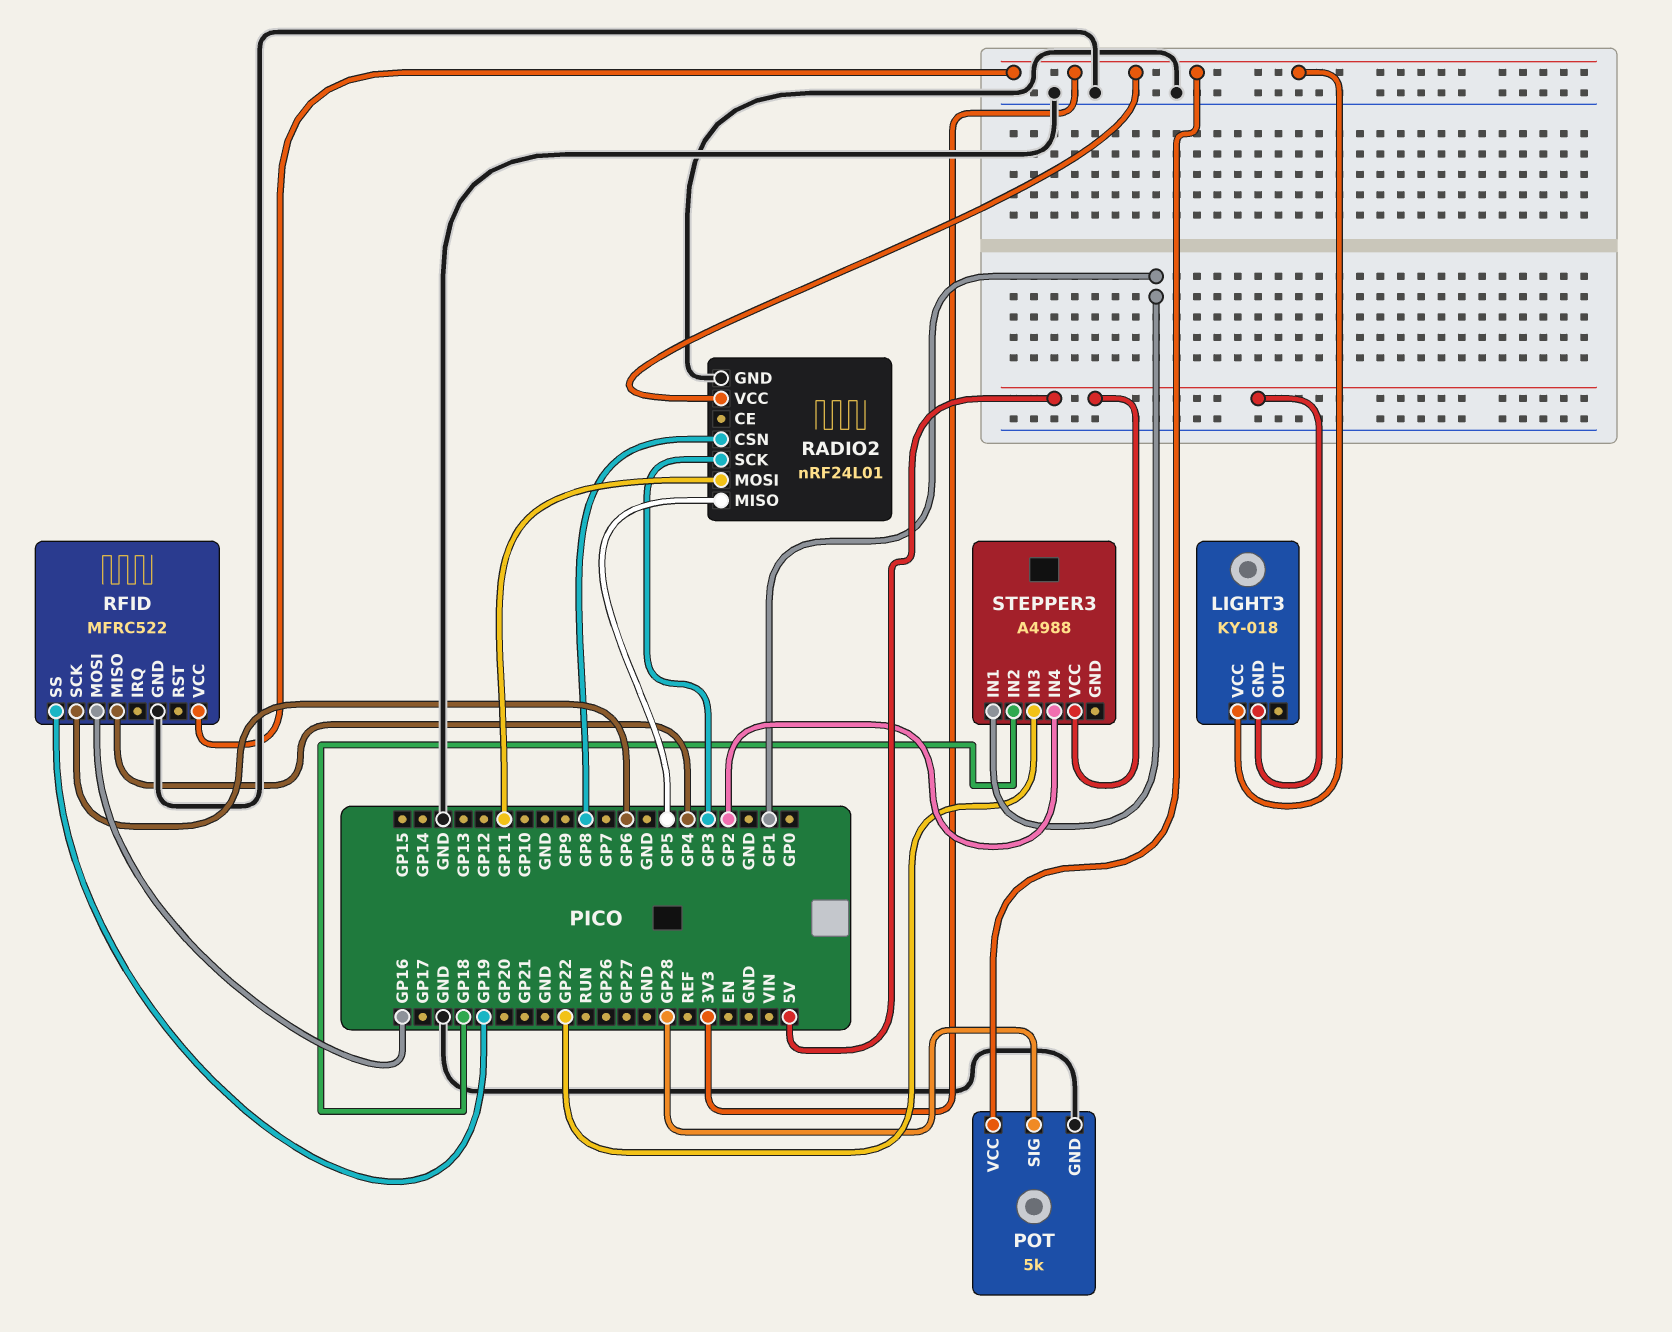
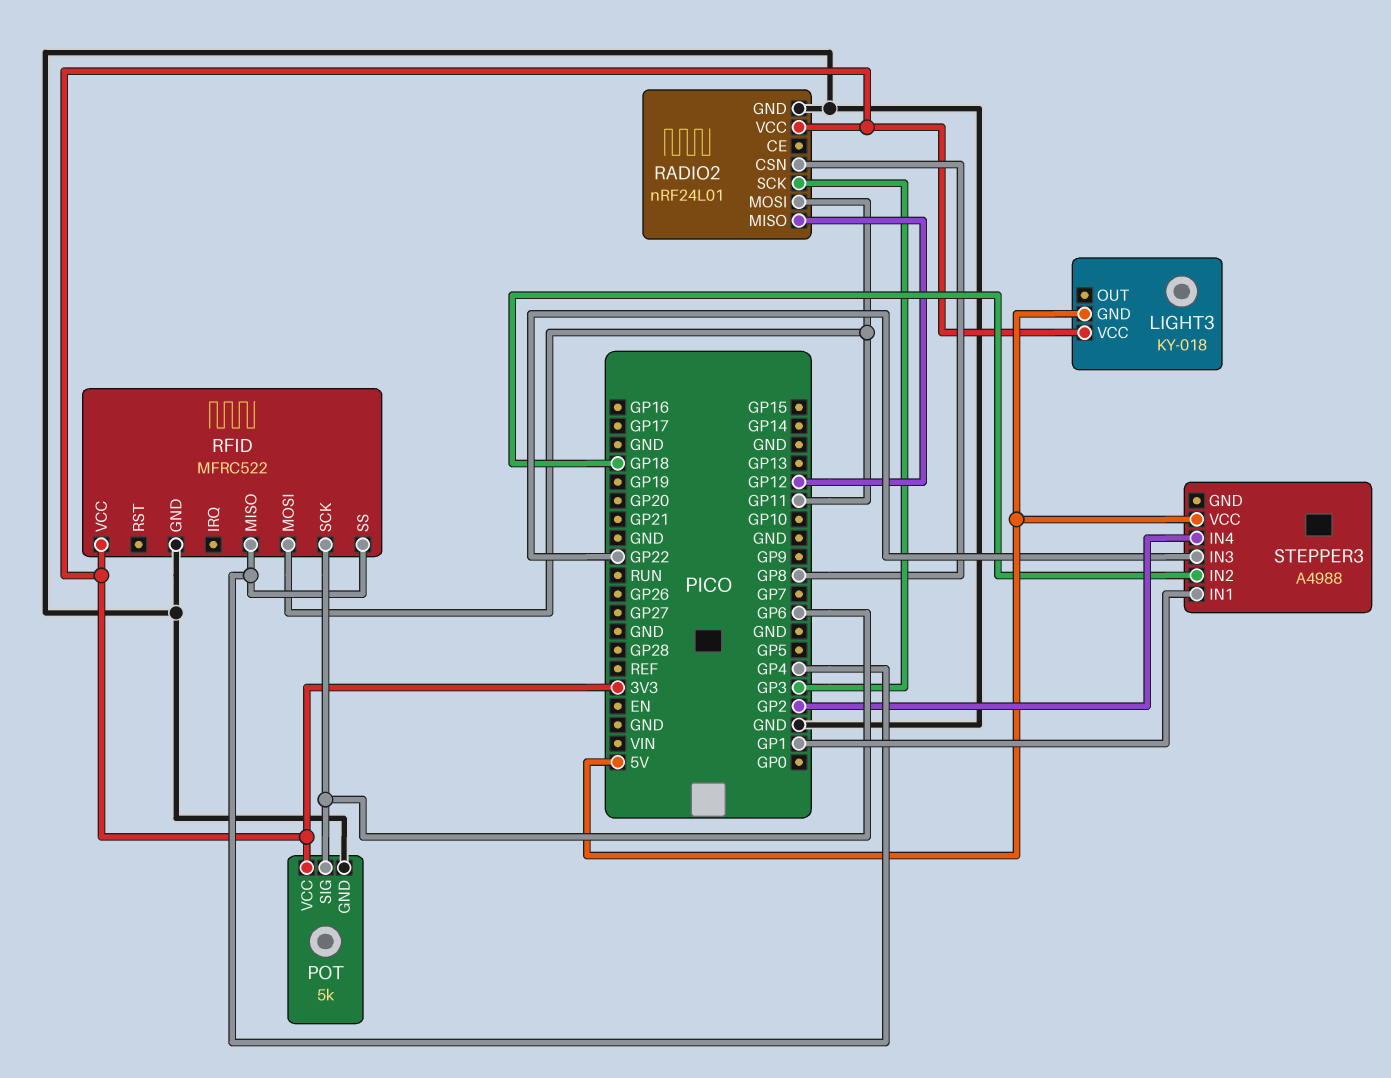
POT pin SIG: GP28 -> GP6
RADIO2 pin MISO: GP5 -> GP12
RFID pin MOSI: GP16 -> GP11
RFID pin SS: GP19 -> GP4

